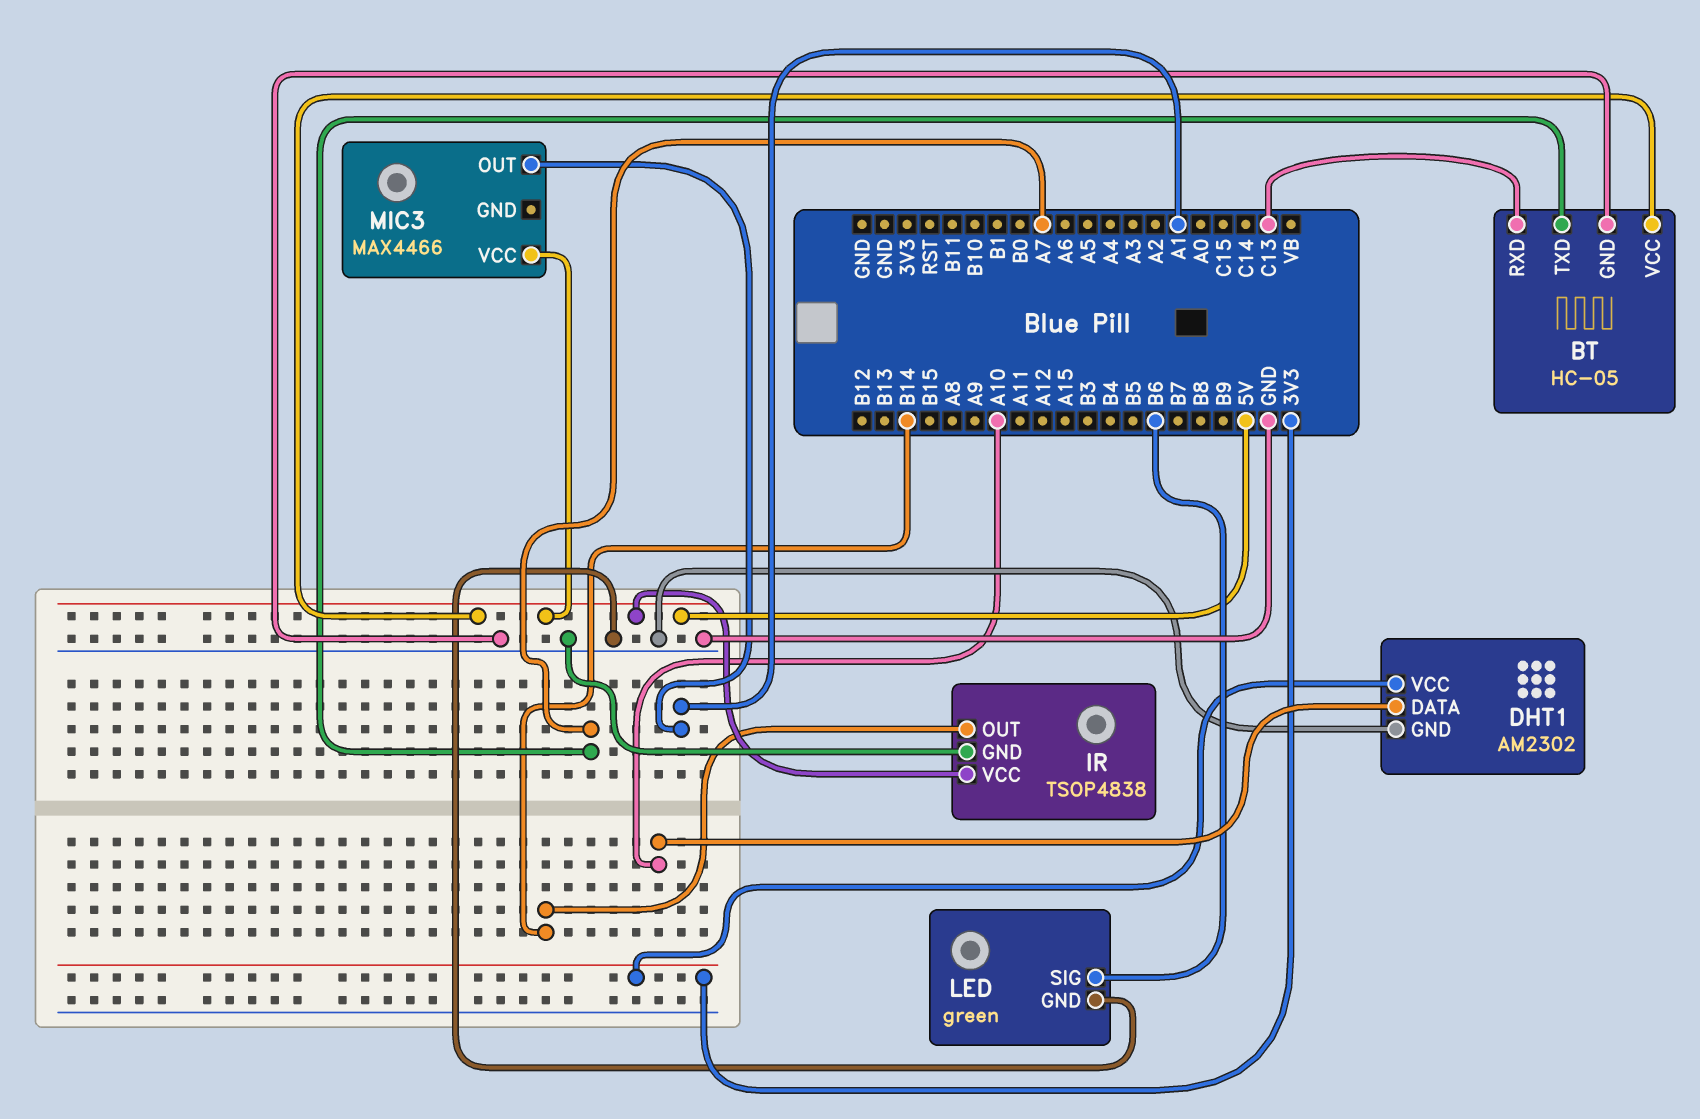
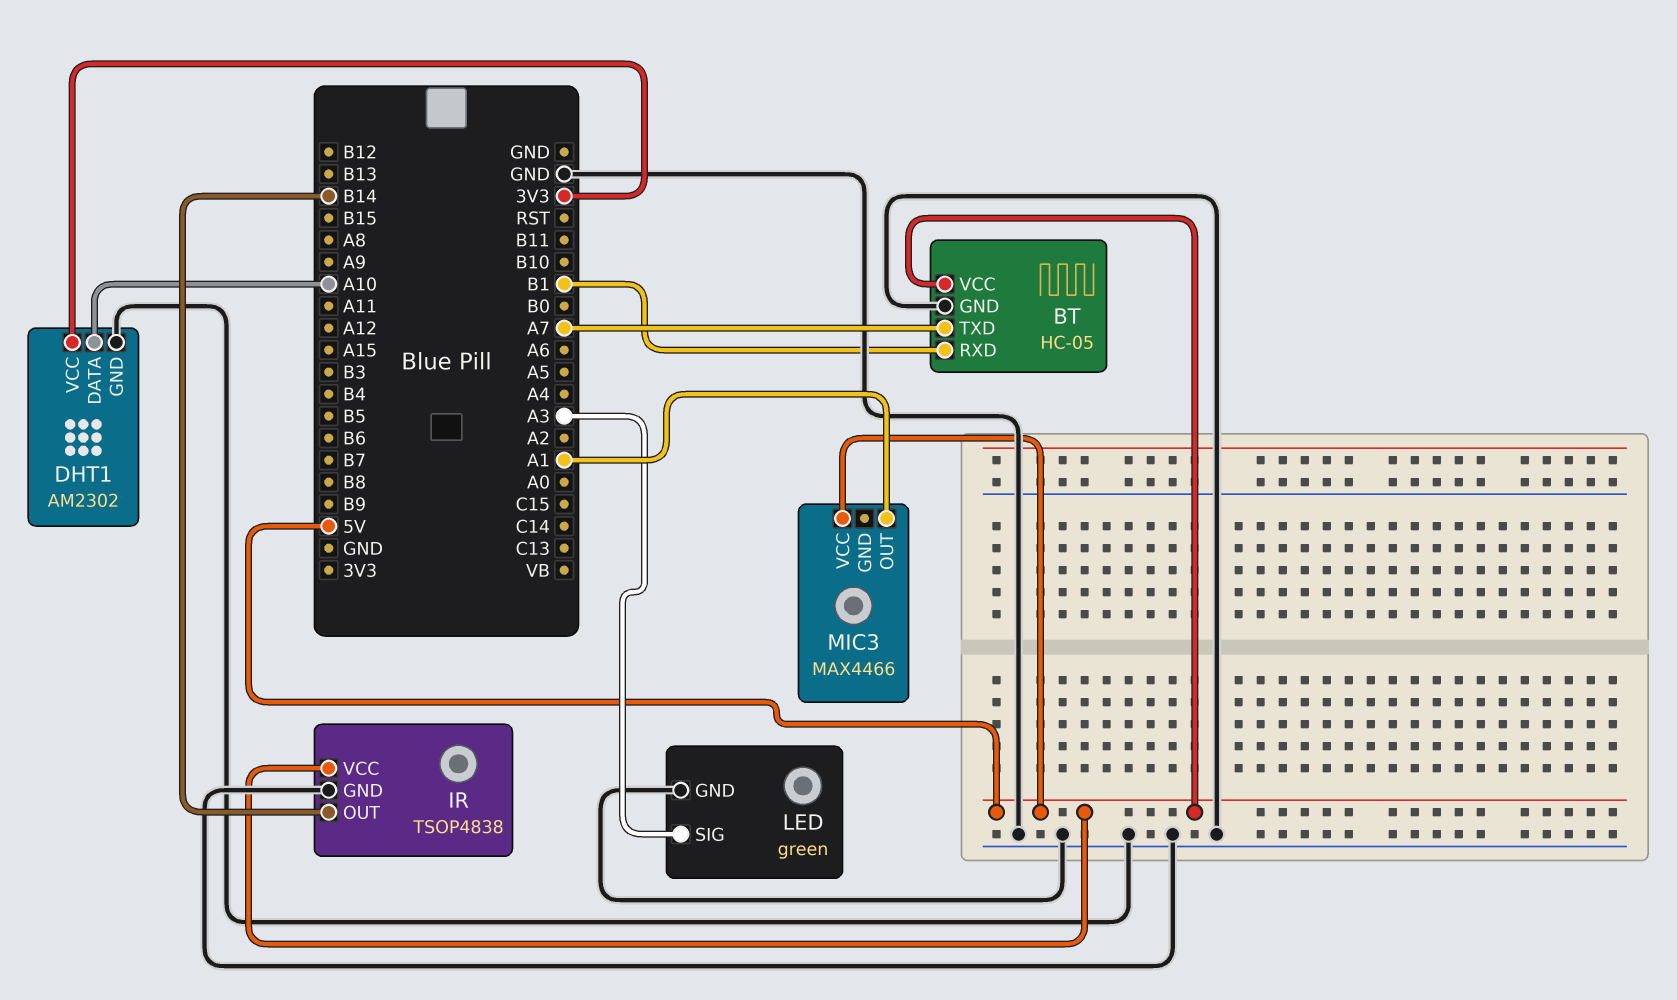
BT pin RXD: C13 -> B1
LED pin SIG: B6 -> A3

